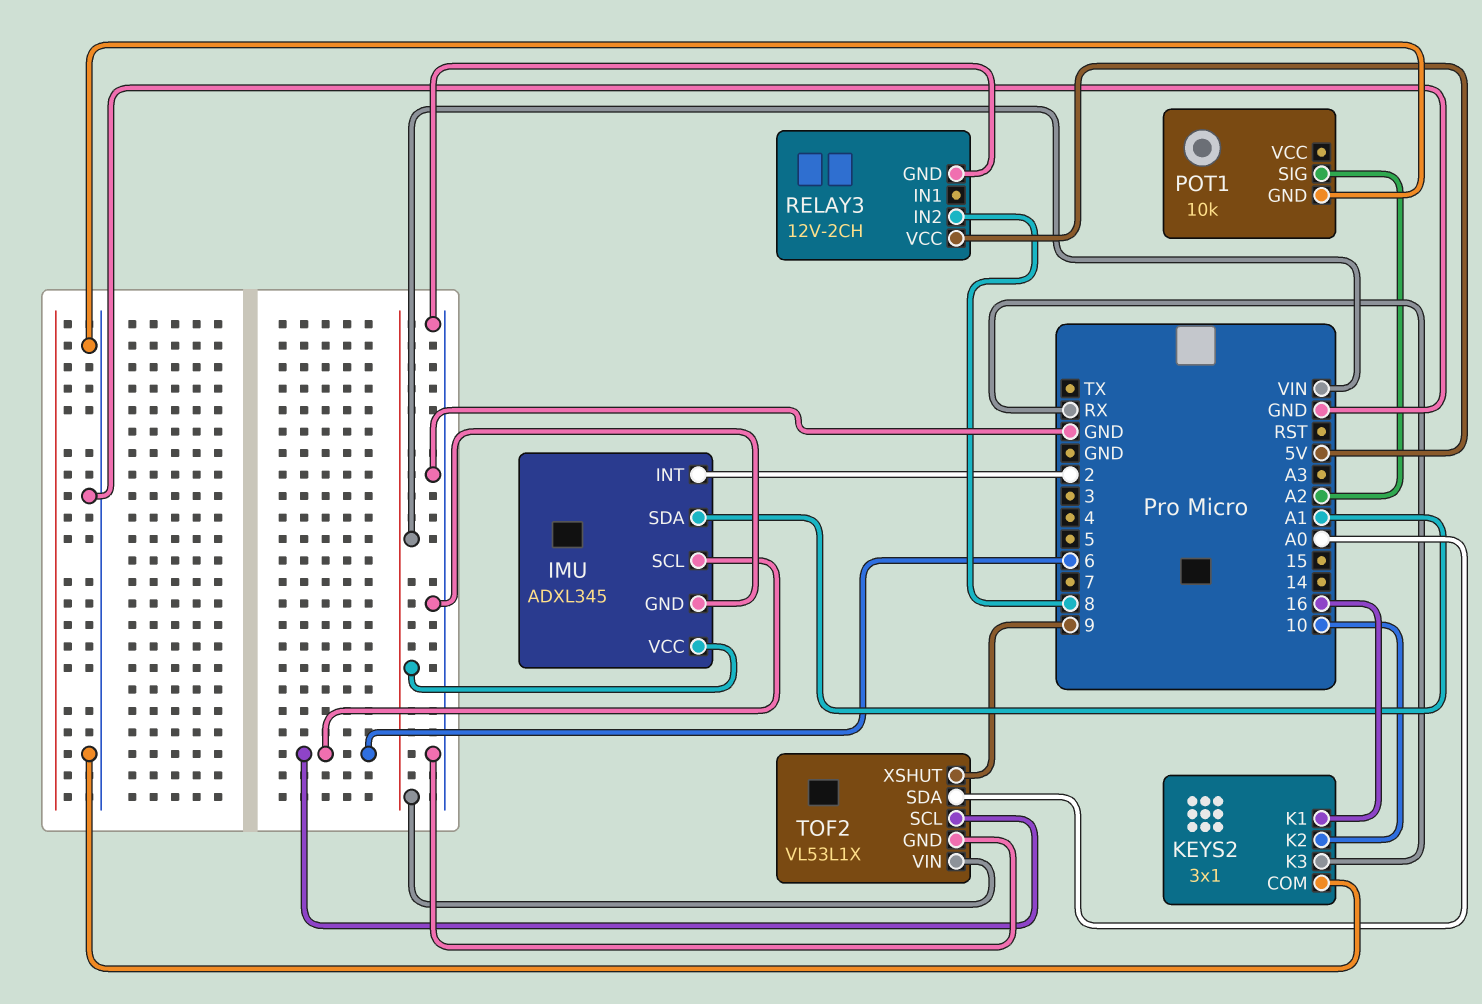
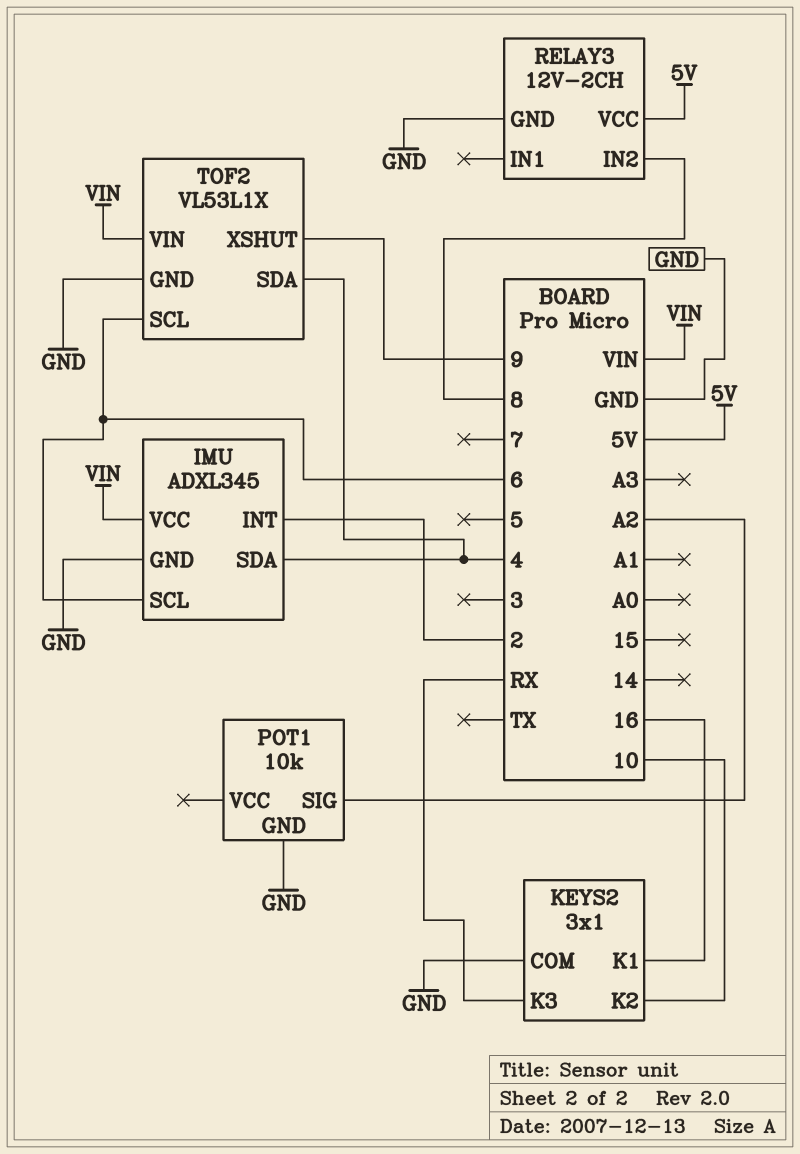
IMU pin SDA: A1 -> 4
TOF2 pin SDA: A0 -> 4

